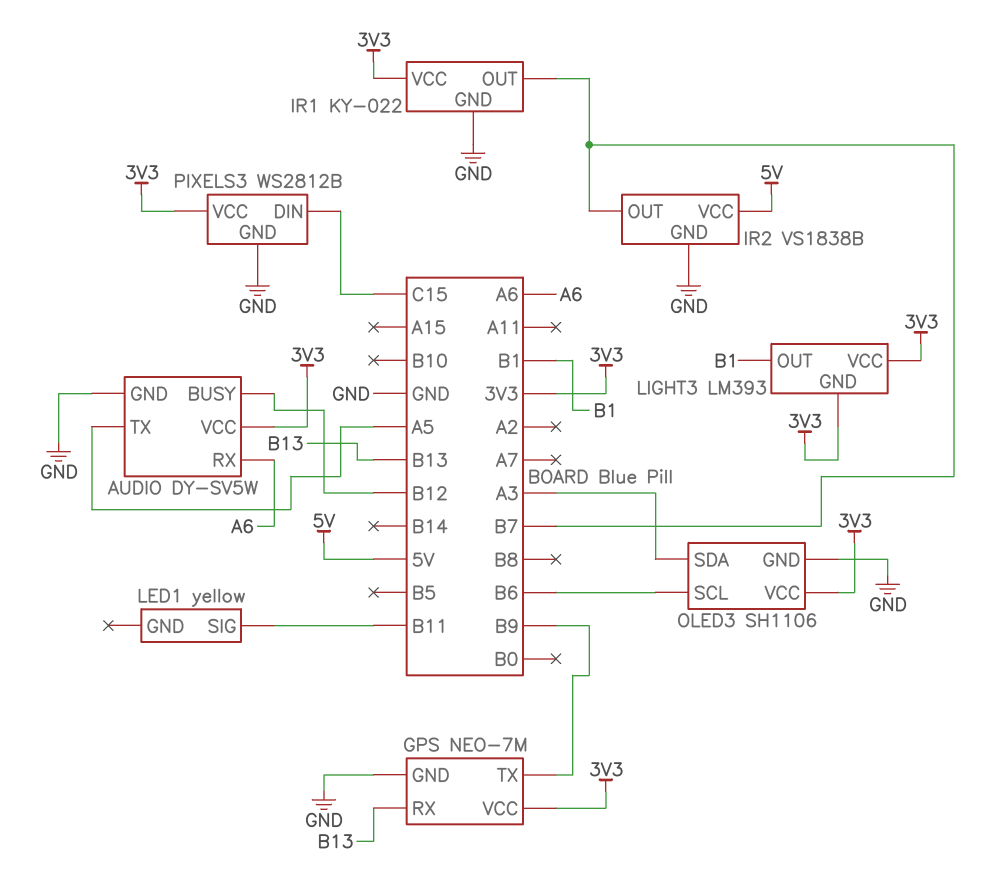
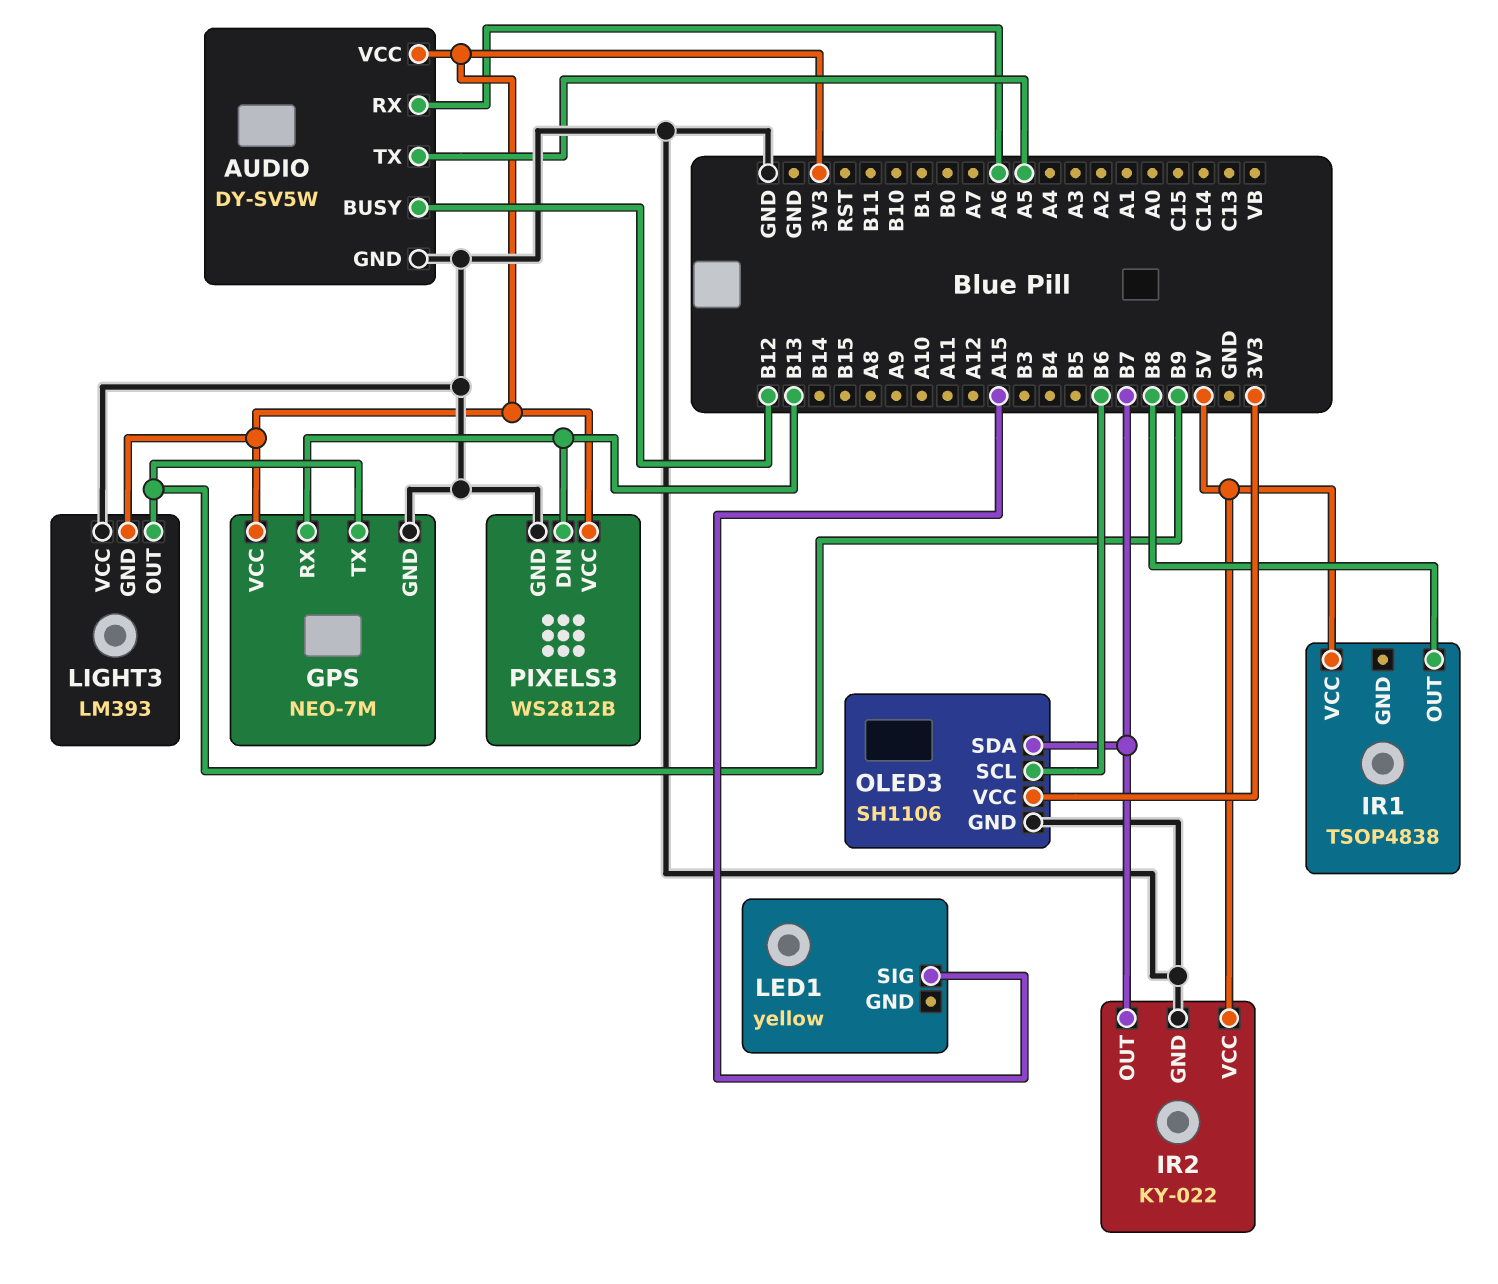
IR1: KY-022 -> TSOP4838
IR1 pin GND: GND -> none
IR1 pin OUT: B7 -> B8
IR1 pin VCC: 3V3 -> 5V
IR2: VS1838B -> KY-022
LED1 pin SIG: B11 -> A15
LIGHT3 pin OUT: B1 -> B9
LIGHT3 pin VCC: 3V3 -> GND
OLED3 pin SDA: A3 -> B7
PIXELS3 pin DIN: C15 -> B13

